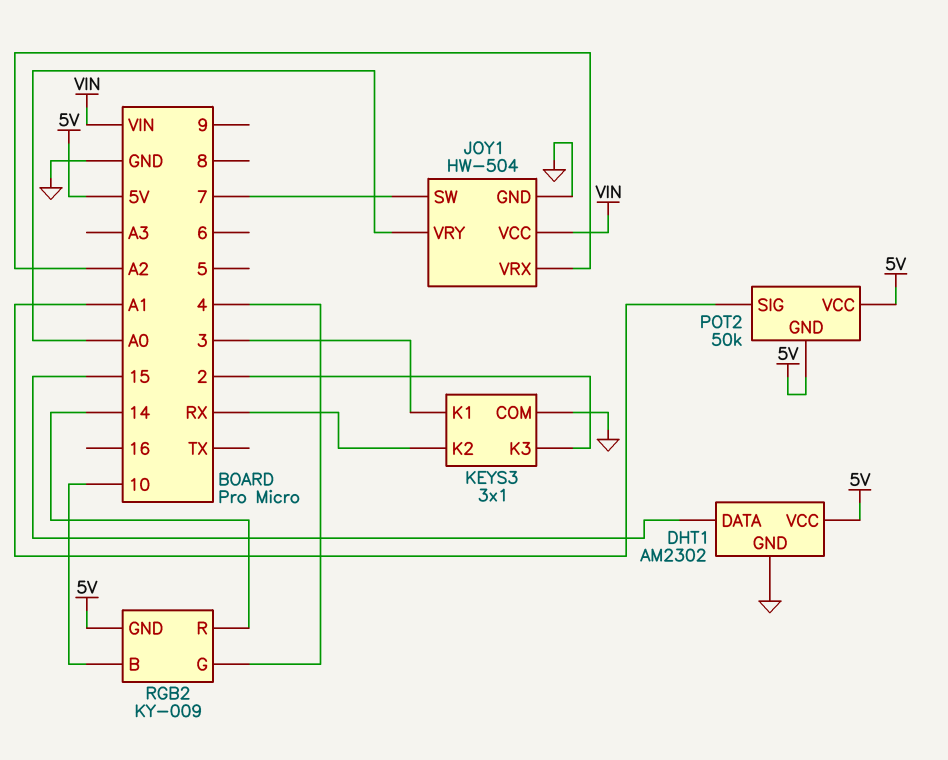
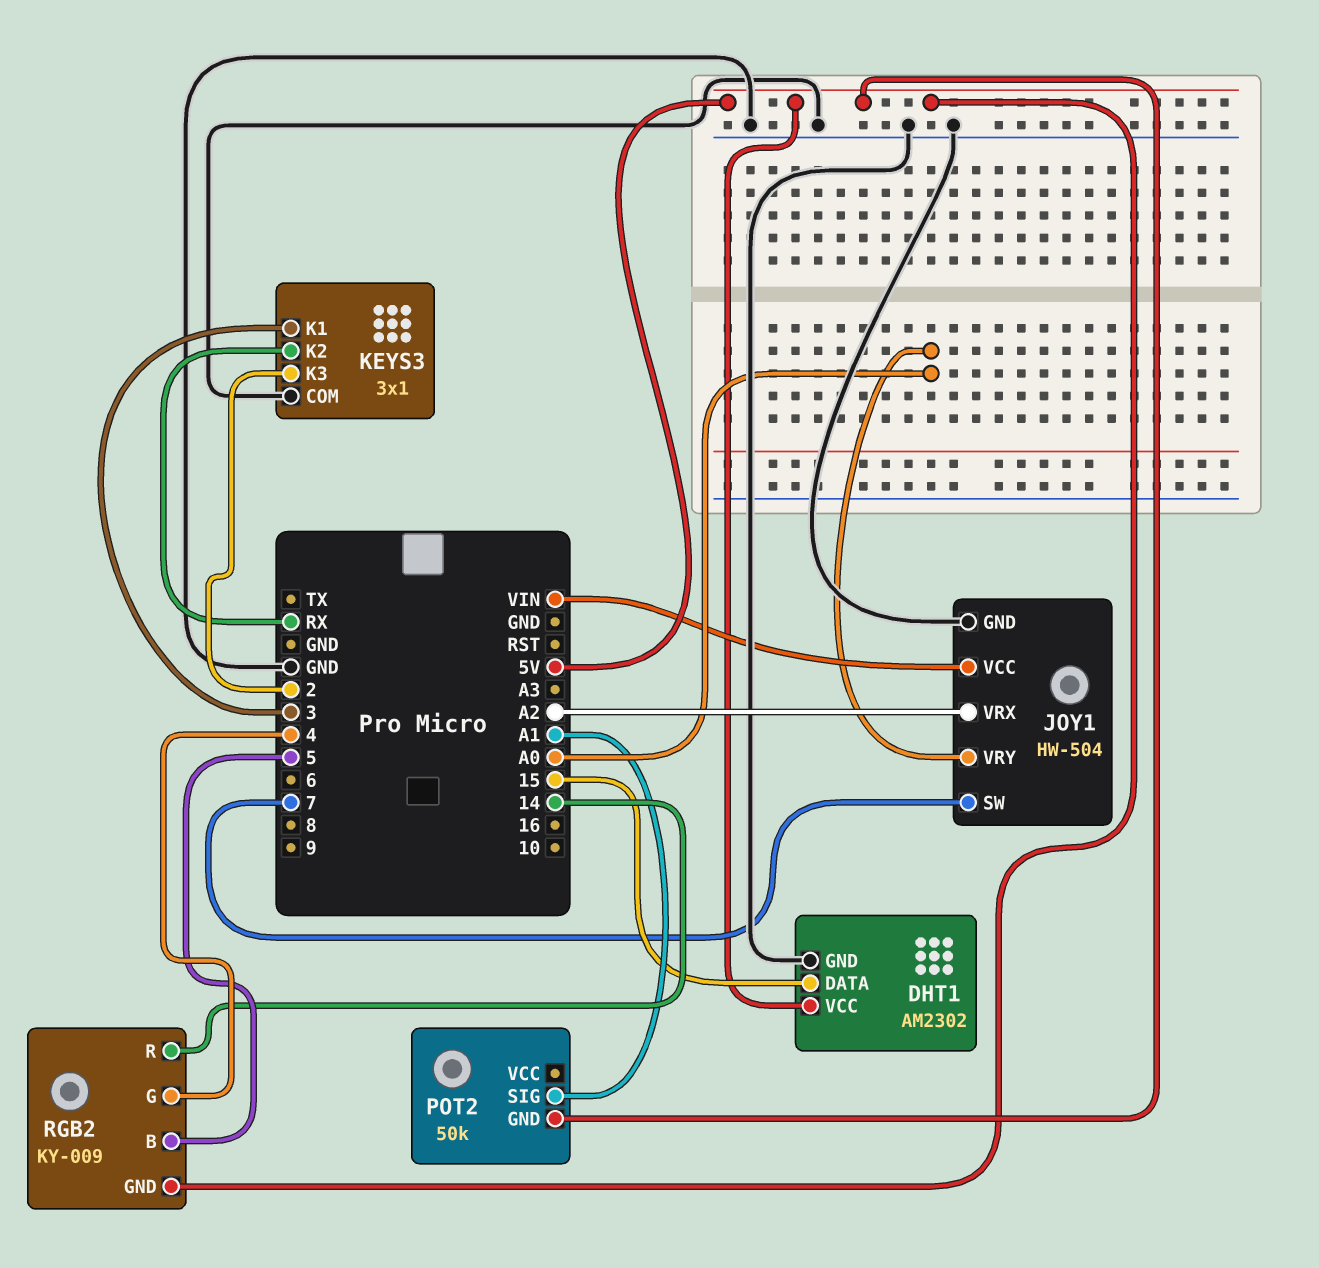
POT2 pin VCC: 5V -> none
RGB2 pin B: 10 -> 5

